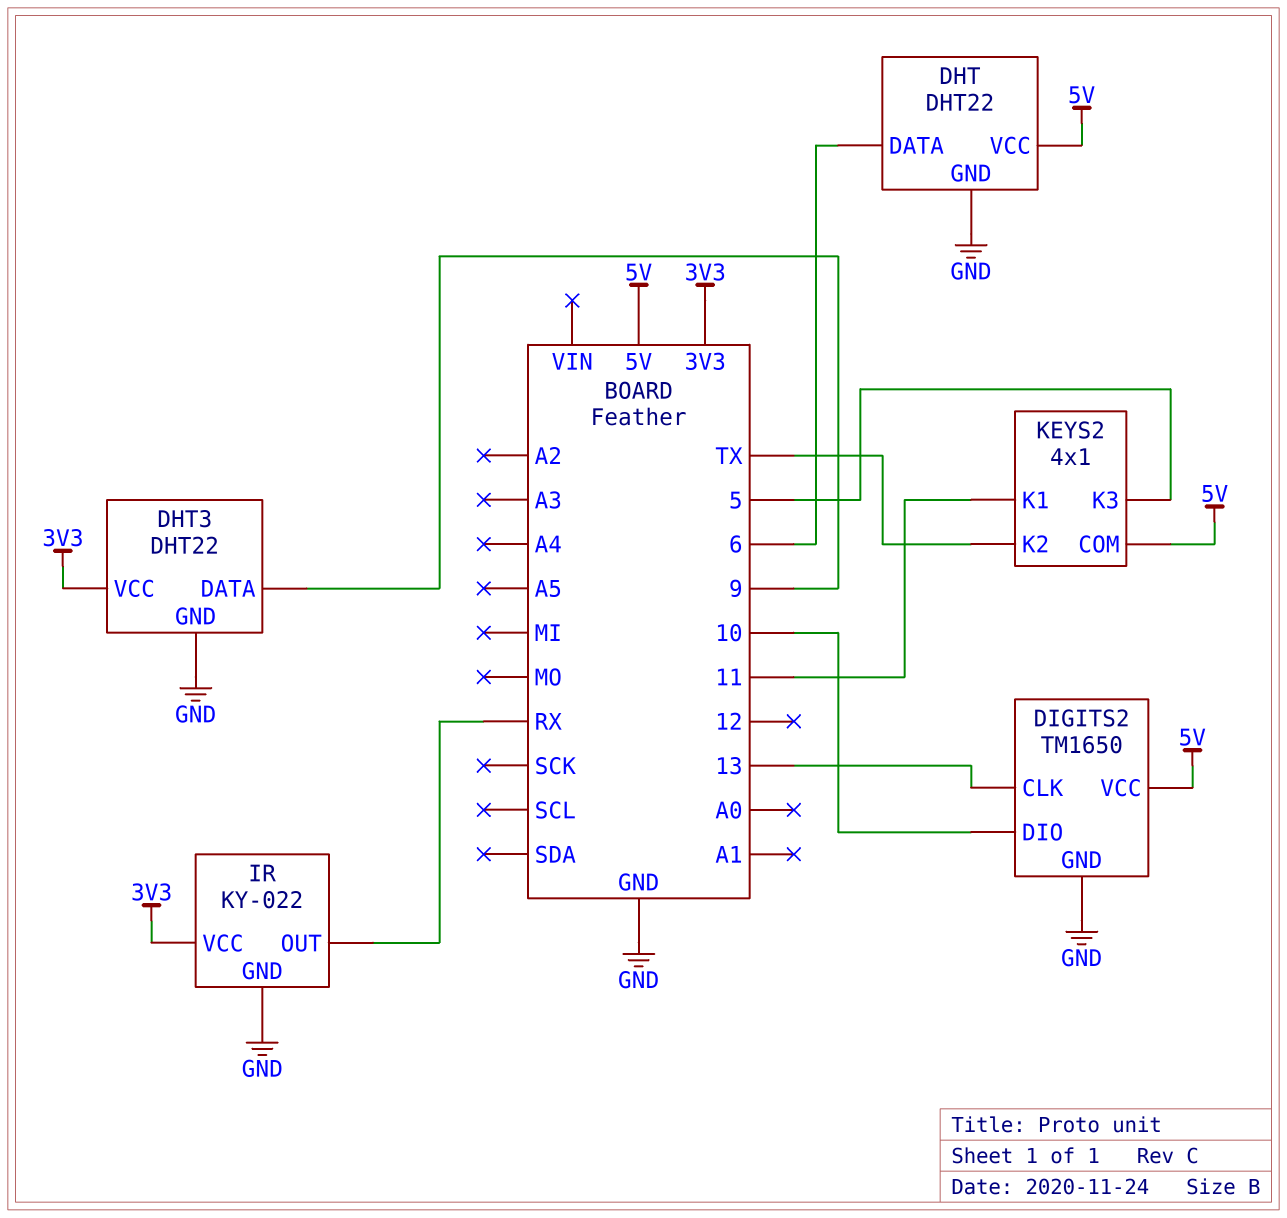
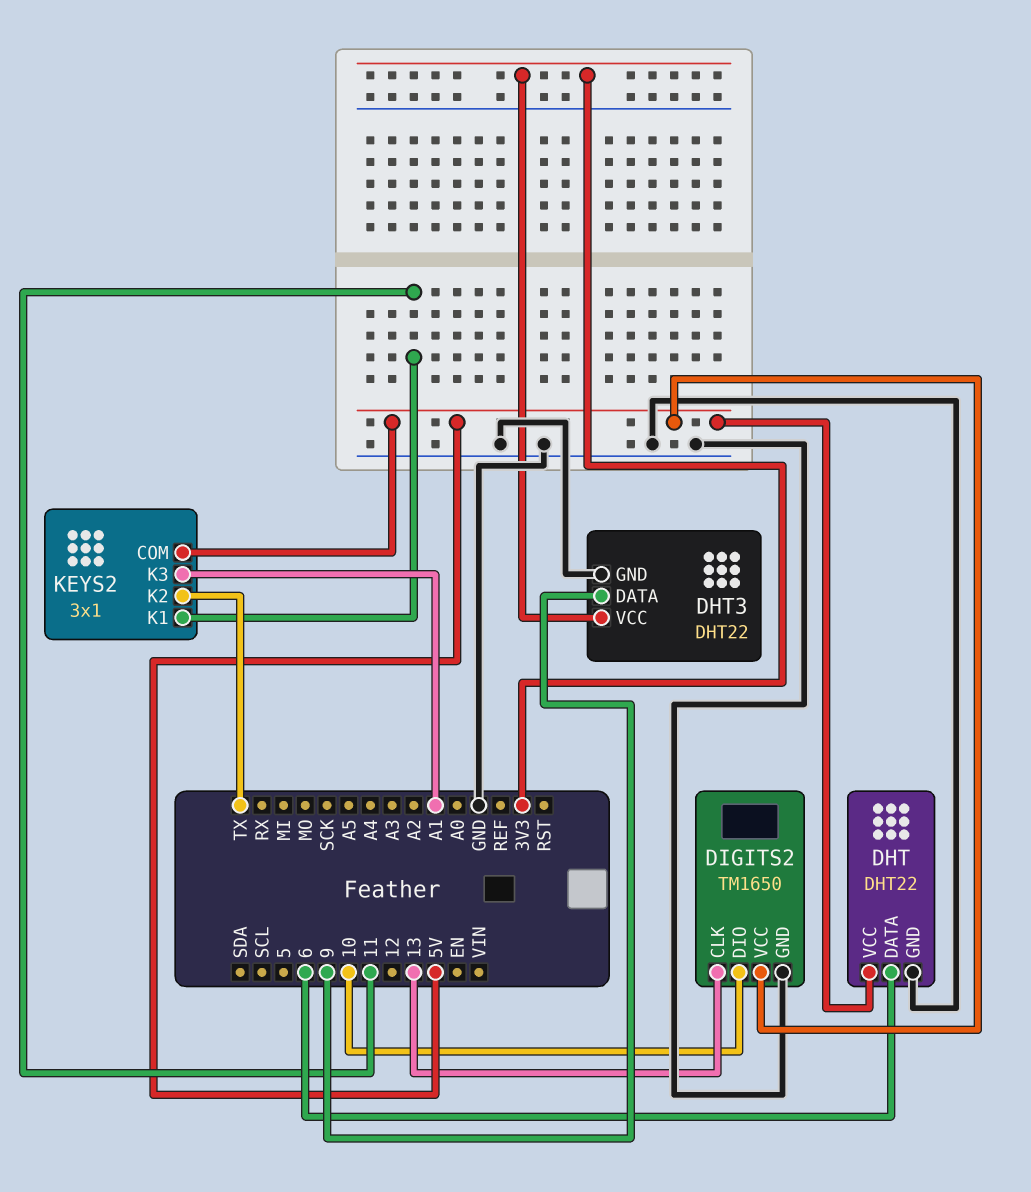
IR: KY-022 -> none
IR pin GND: GND -> none
IR pin OUT: RX -> none
IR pin VCC: 3V3 -> none
KEYS2: 4x1 -> 3x1
KEYS2 pin K3: 5 -> A1

